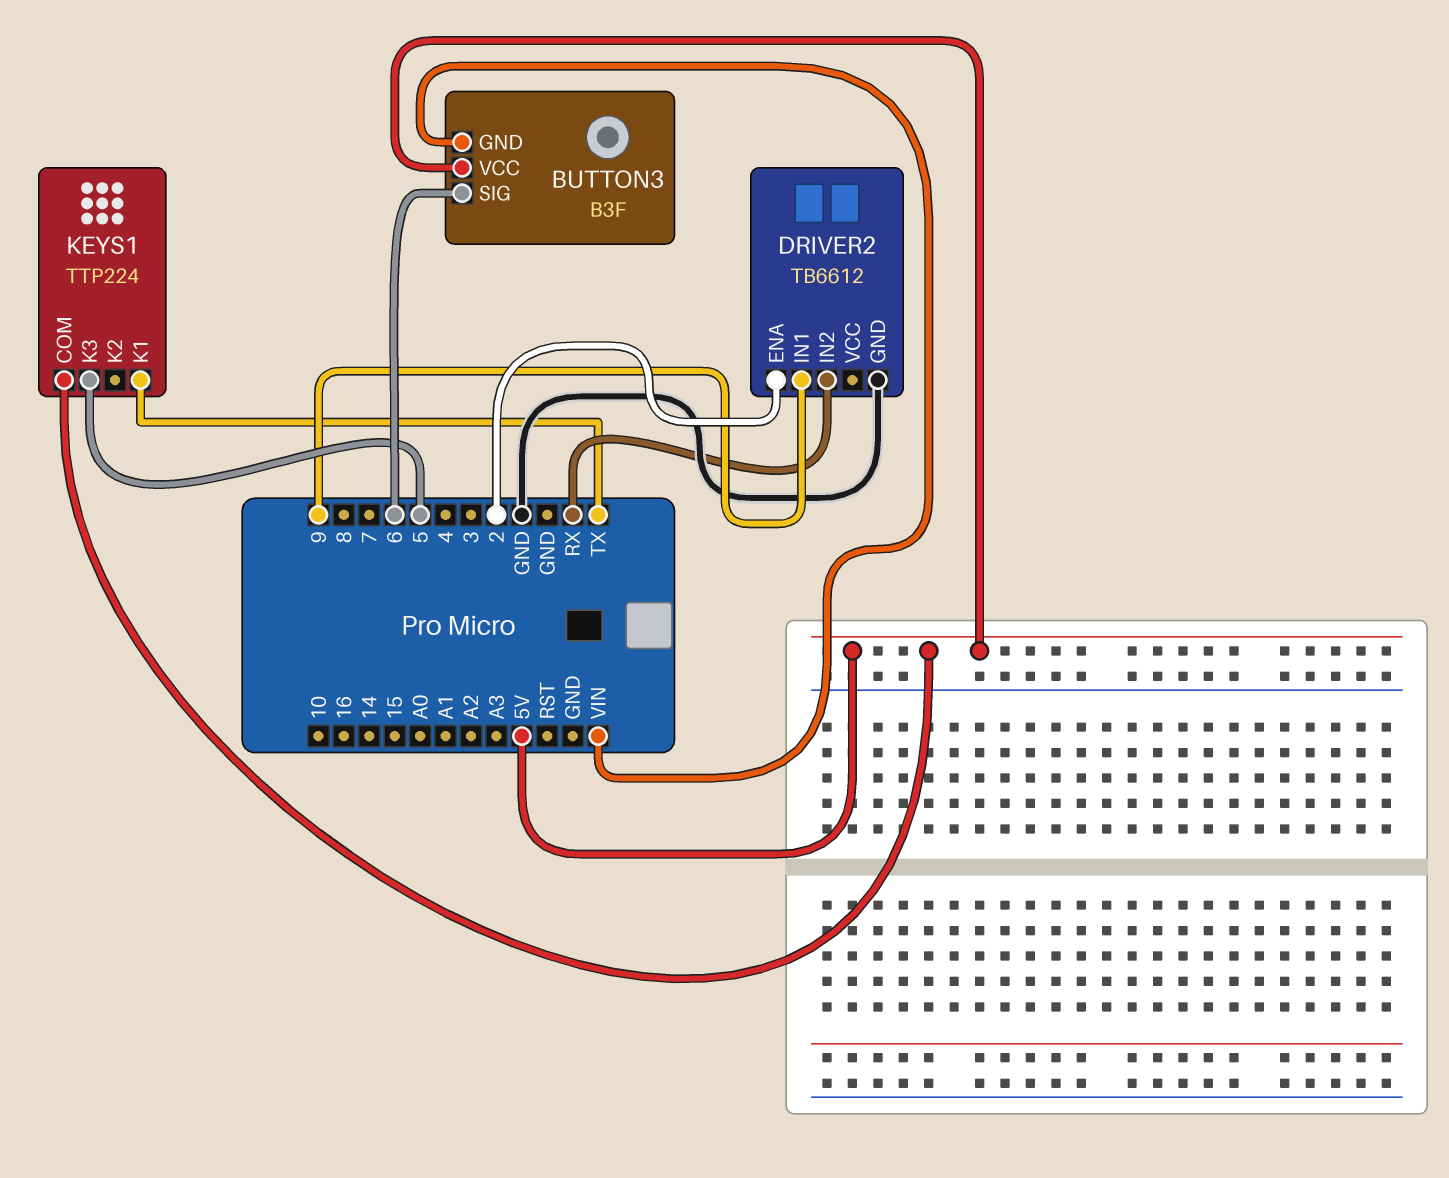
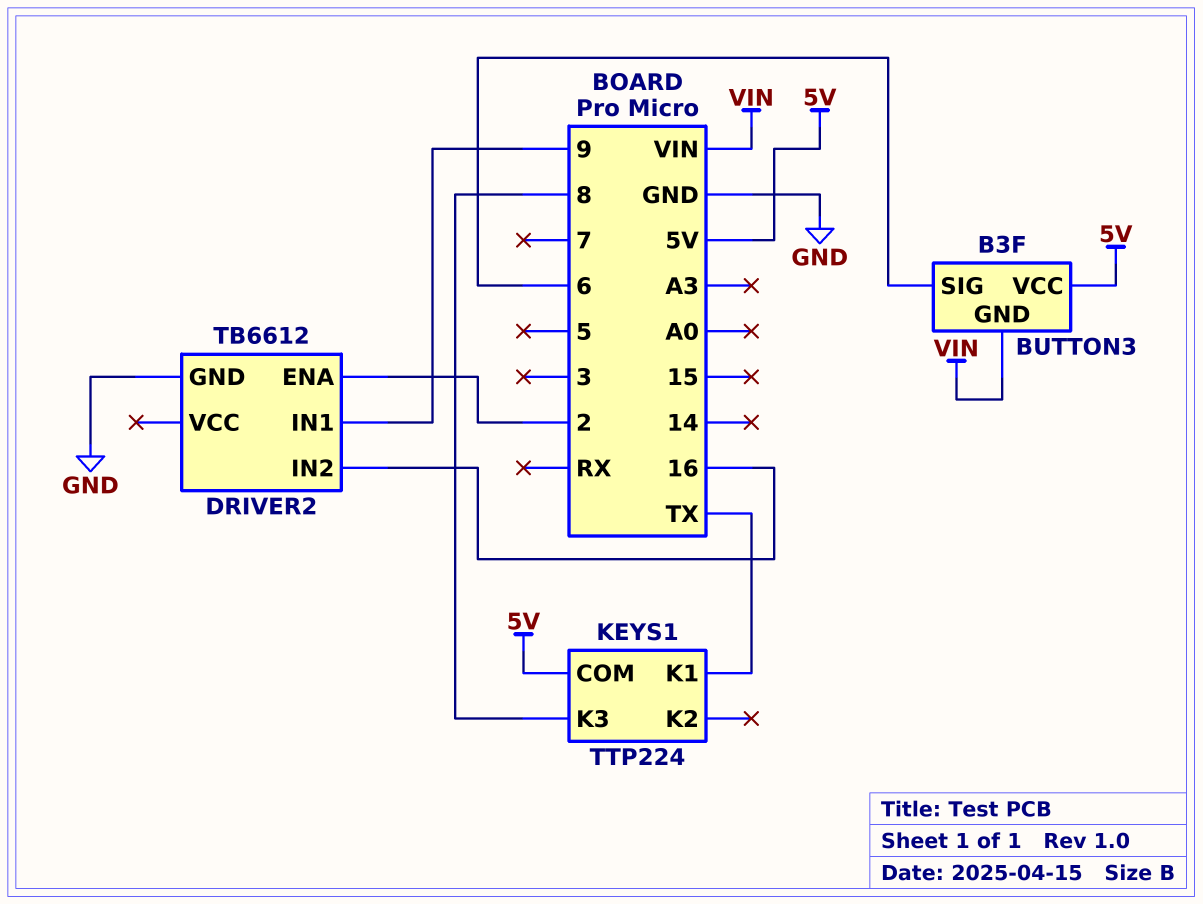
DRIVER2 pin IN2: RX -> 16
KEYS1 pin K3: 5 -> 8

